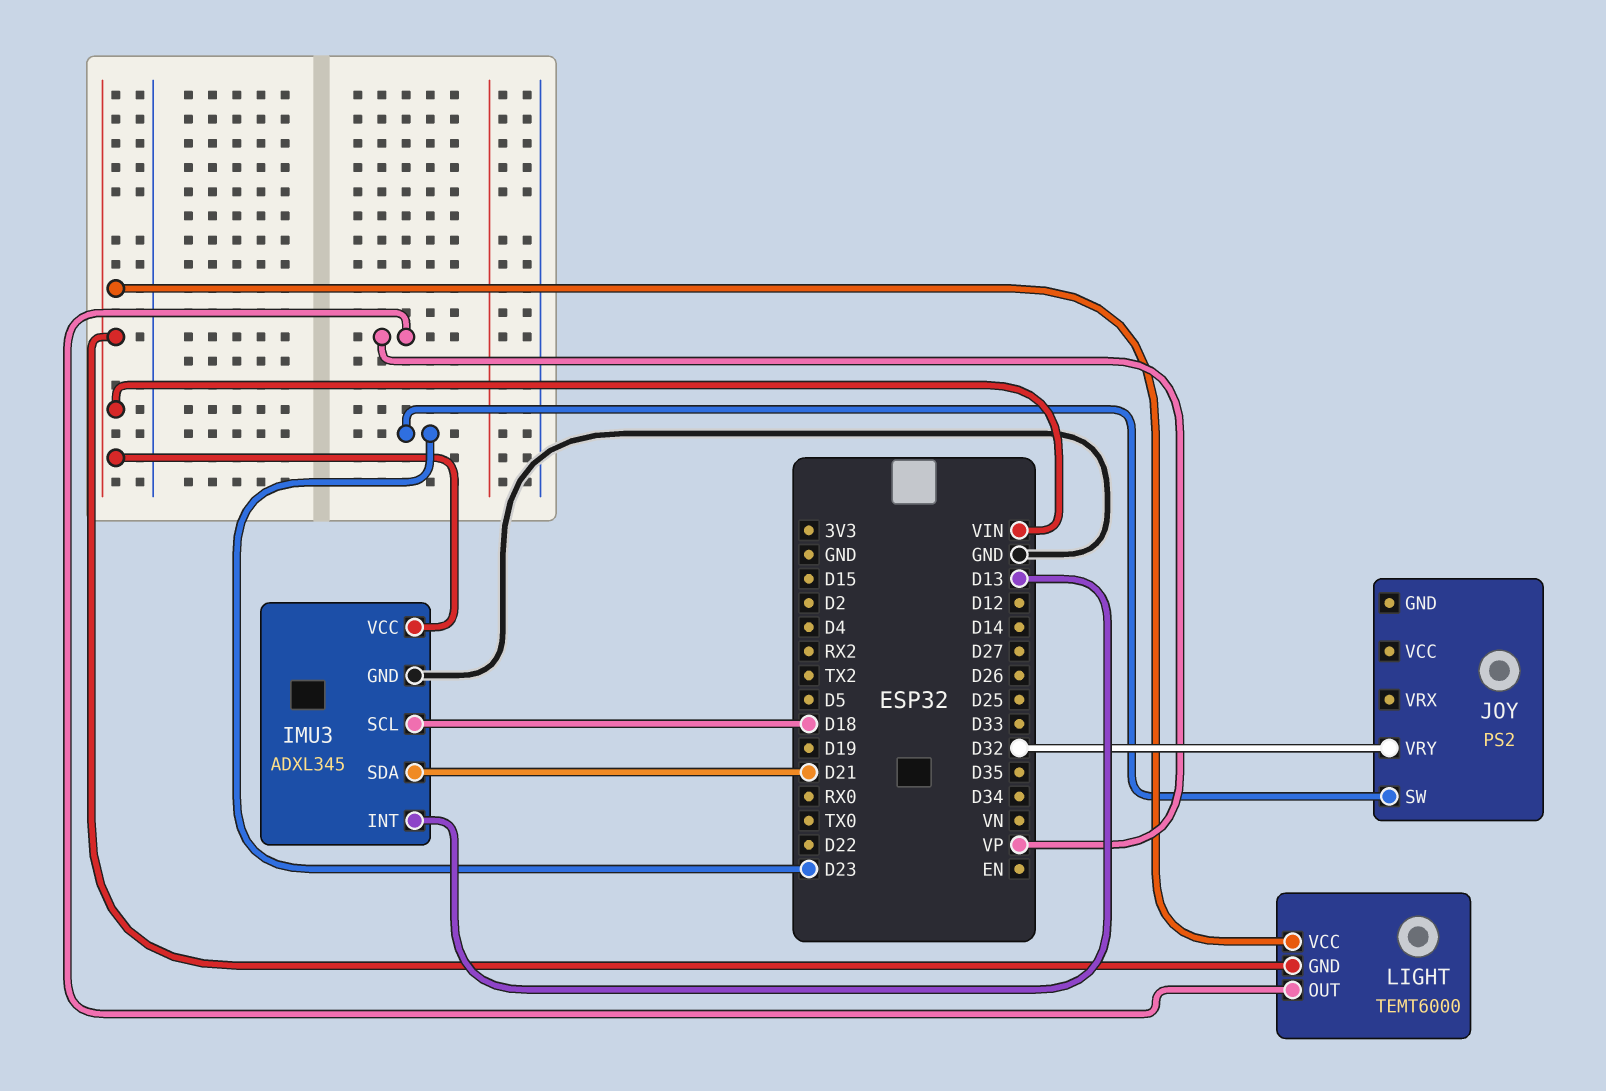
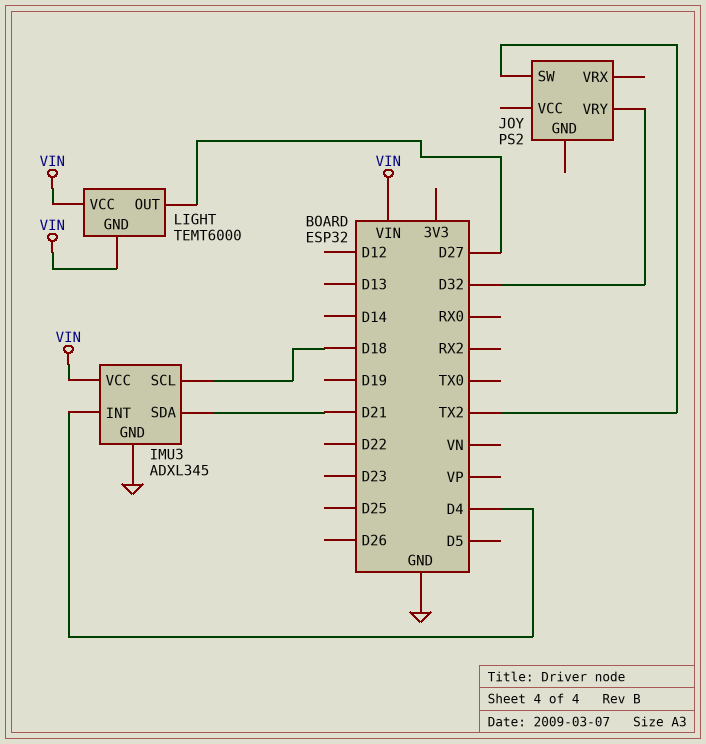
IMU3 pin INT: D13 -> D4
JOY pin SW: D23 -> TX2
LIGHT pin OUT: VP -> D27

